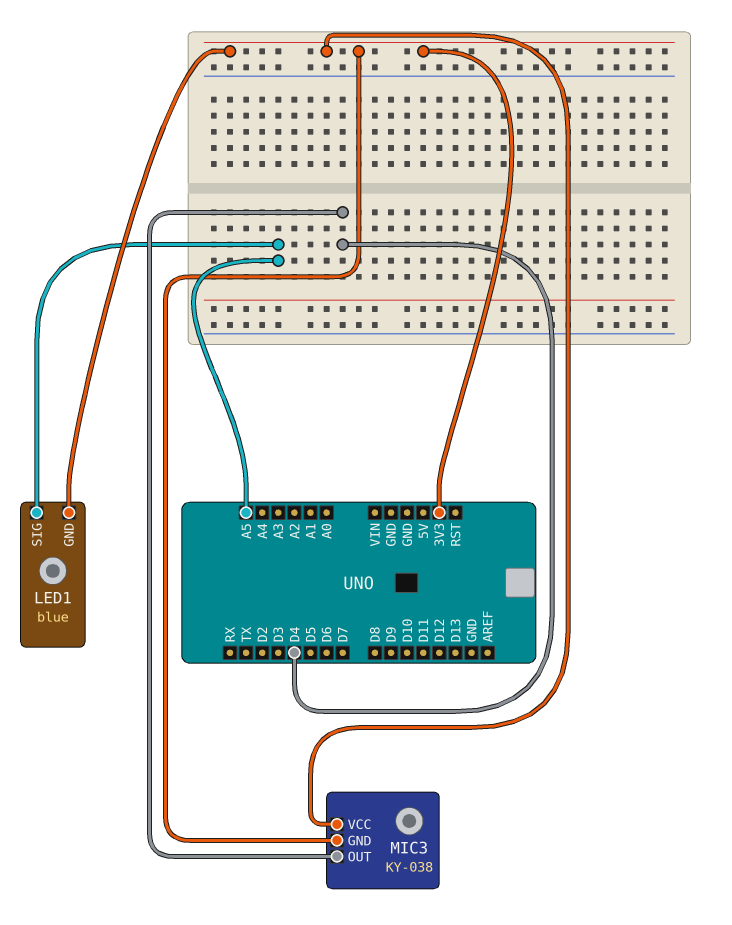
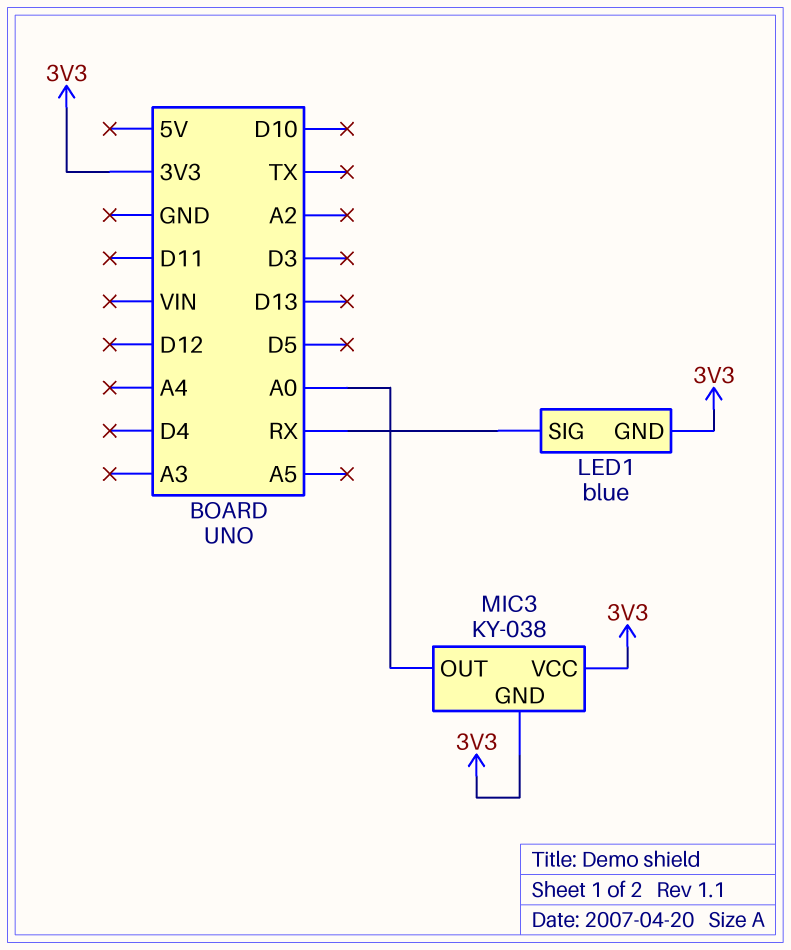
LED1 pin SIG: A5 -> RX
MIC3 pin OUT: D4 -> A0

